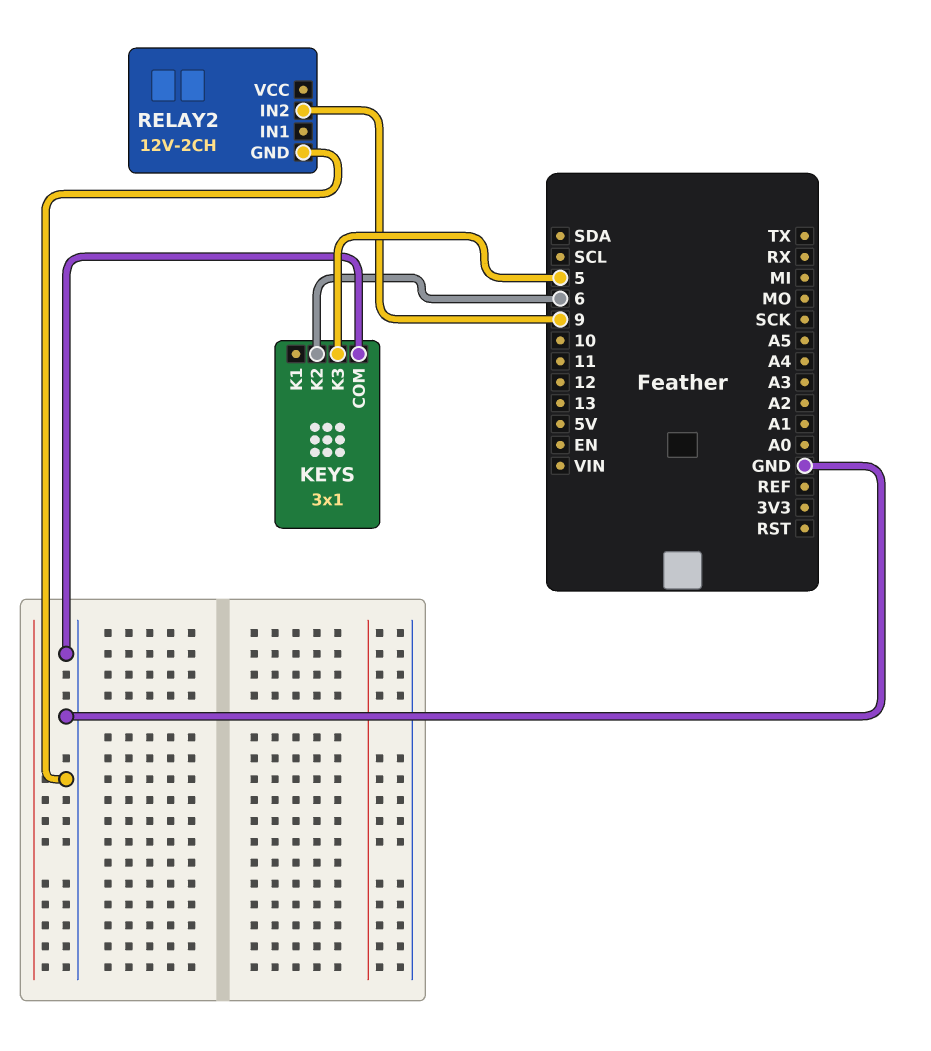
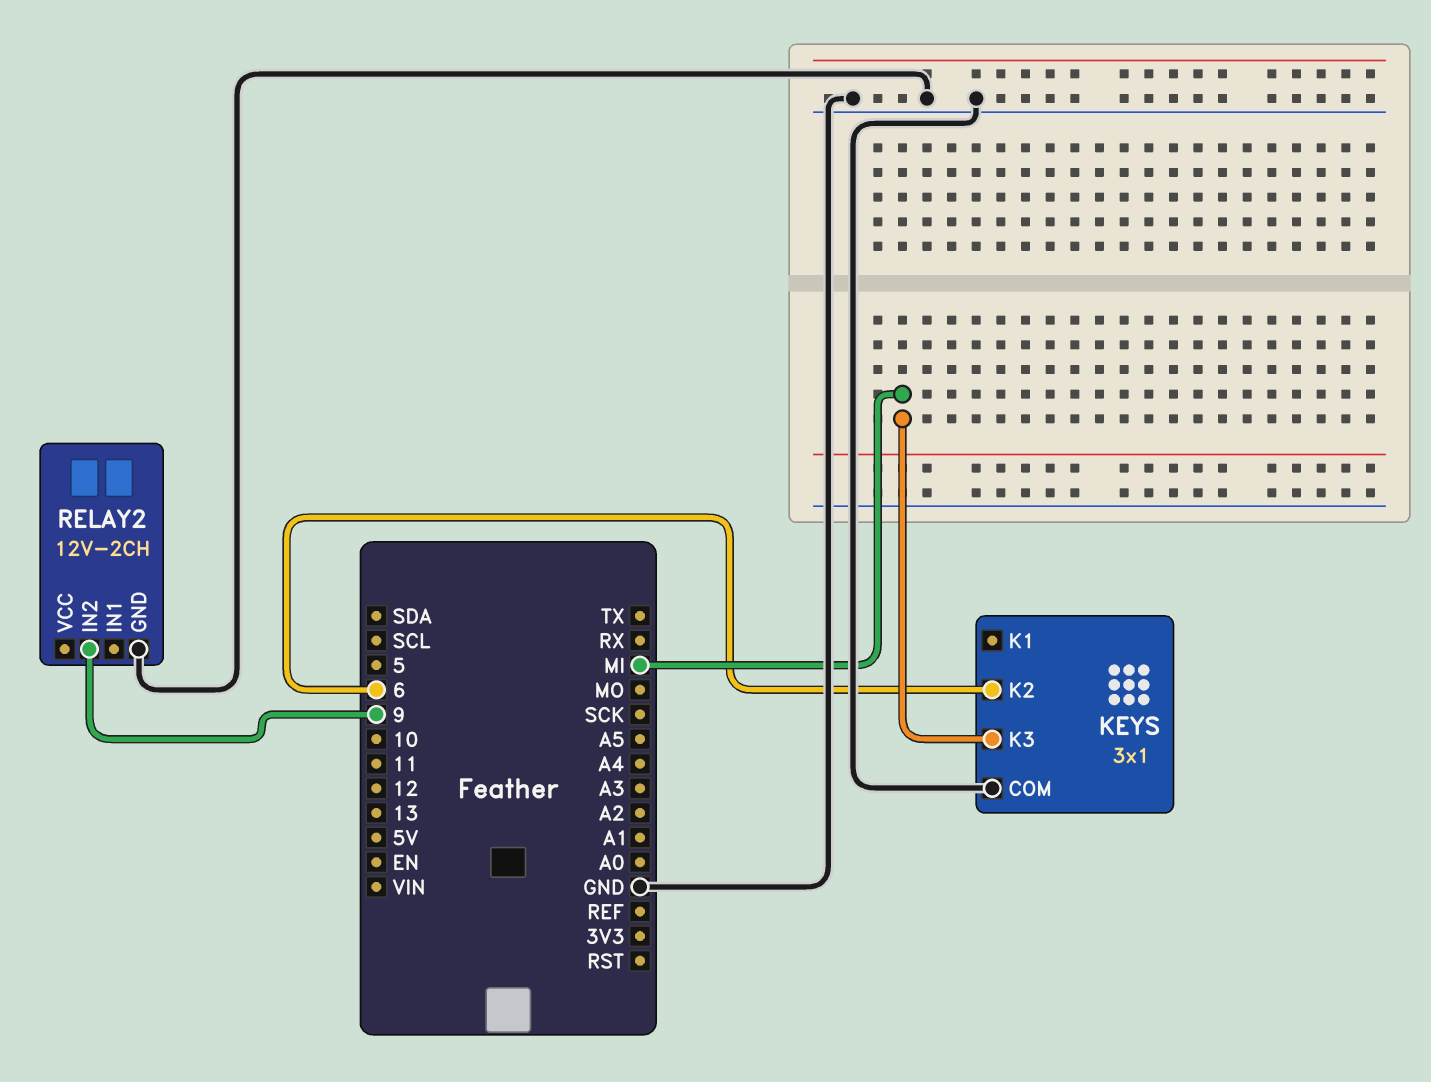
KEYS pin K3: 5 -> MI

